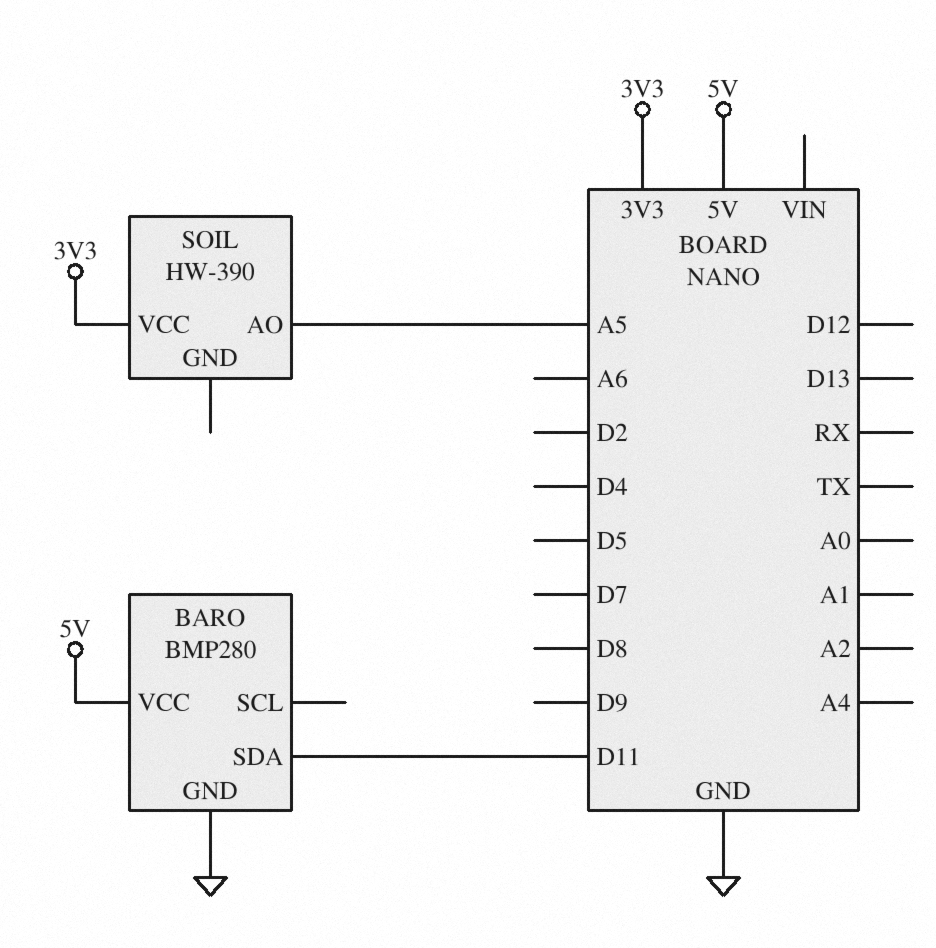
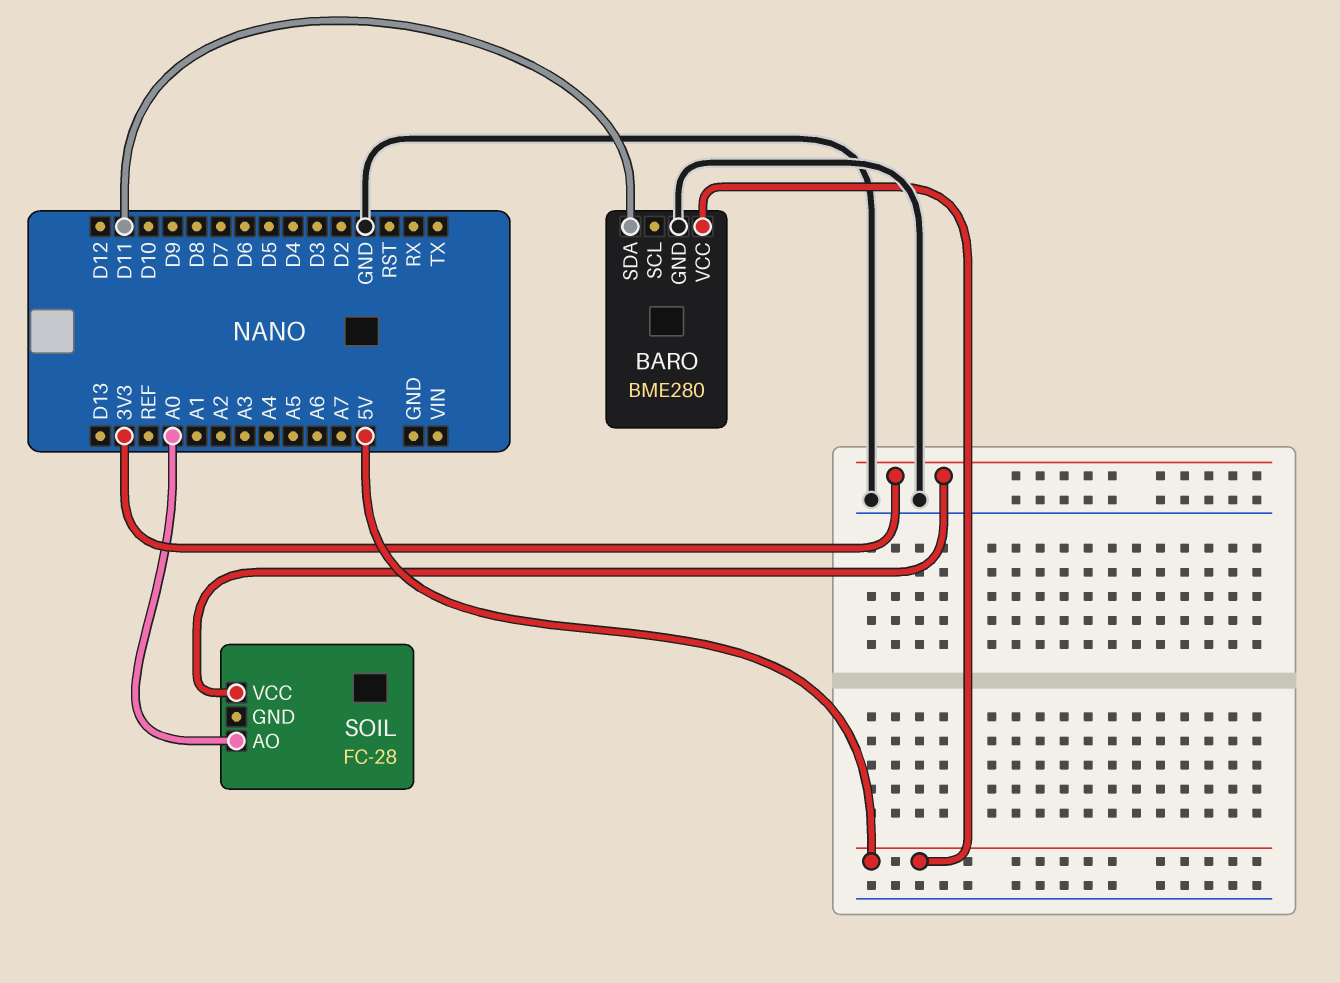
BARO: BMP280 -> BME280
SOIL: HW-390 -> FC-28
SOIL pin AO: A5 -> A0

